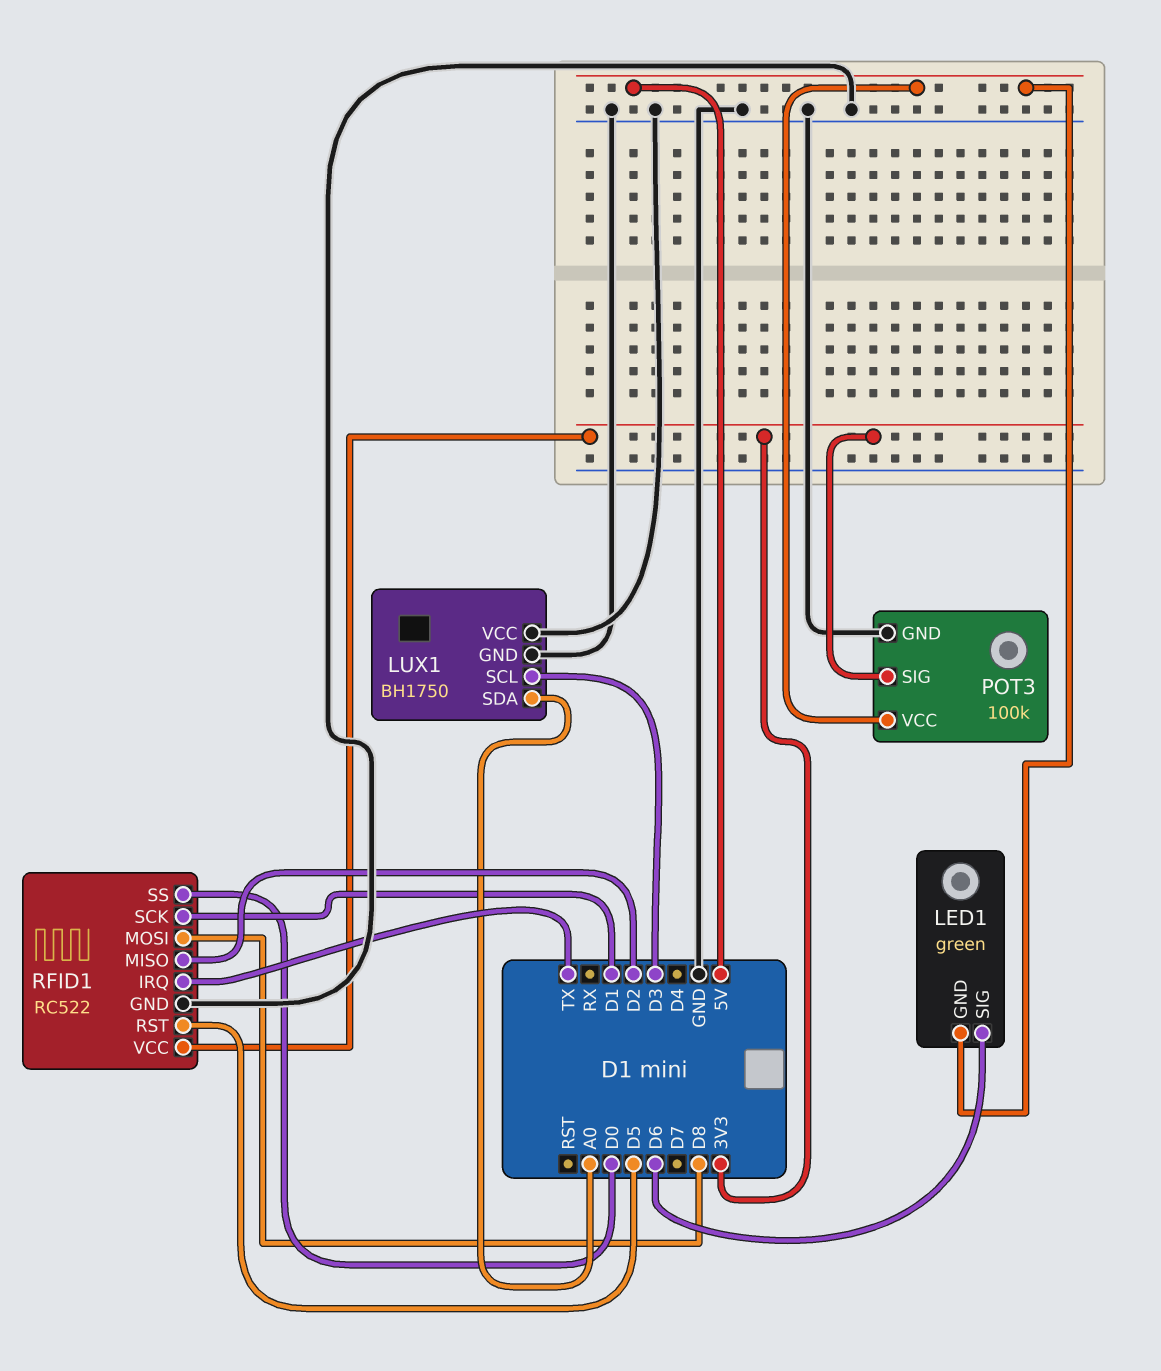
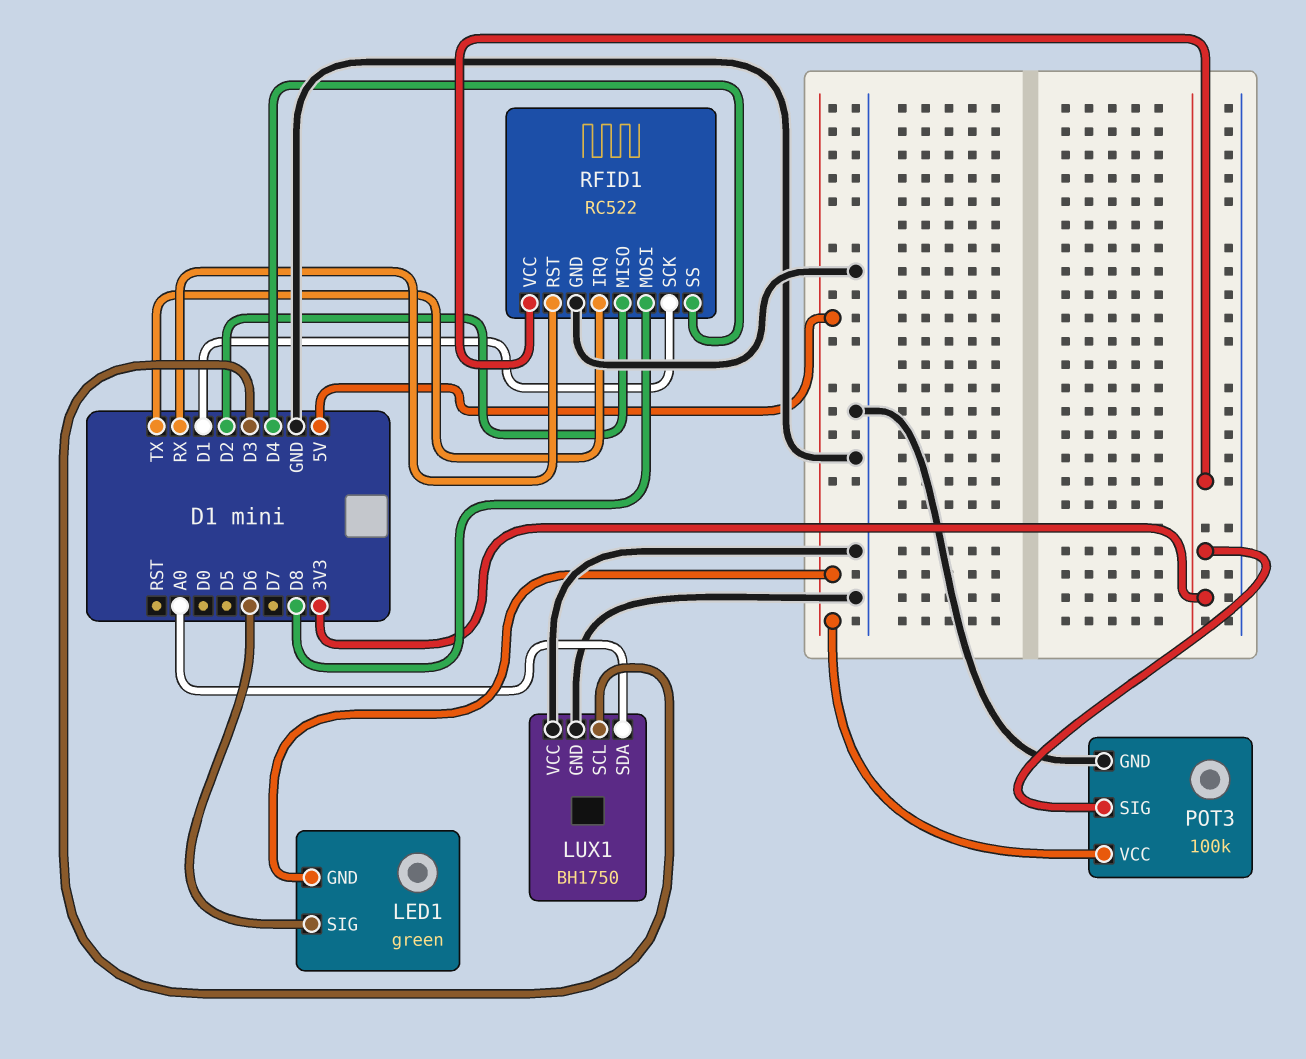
RFID1 pin RST: D5 -> RX
RFID1 pin SS: D0 -> D4

